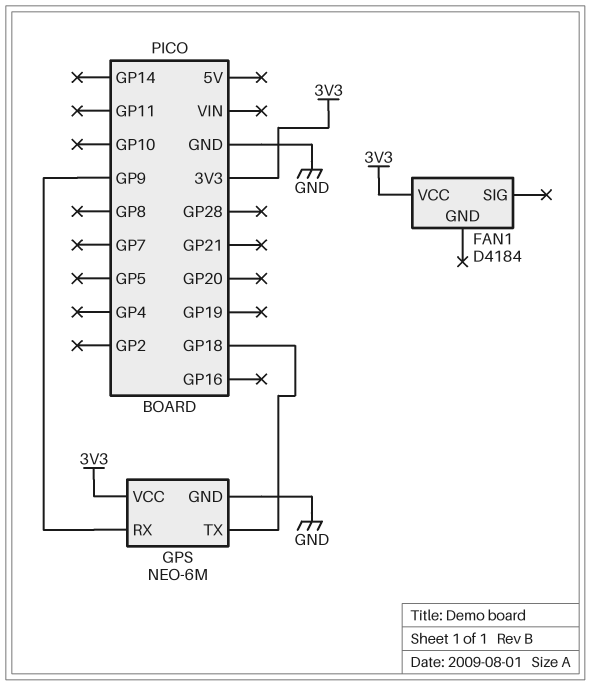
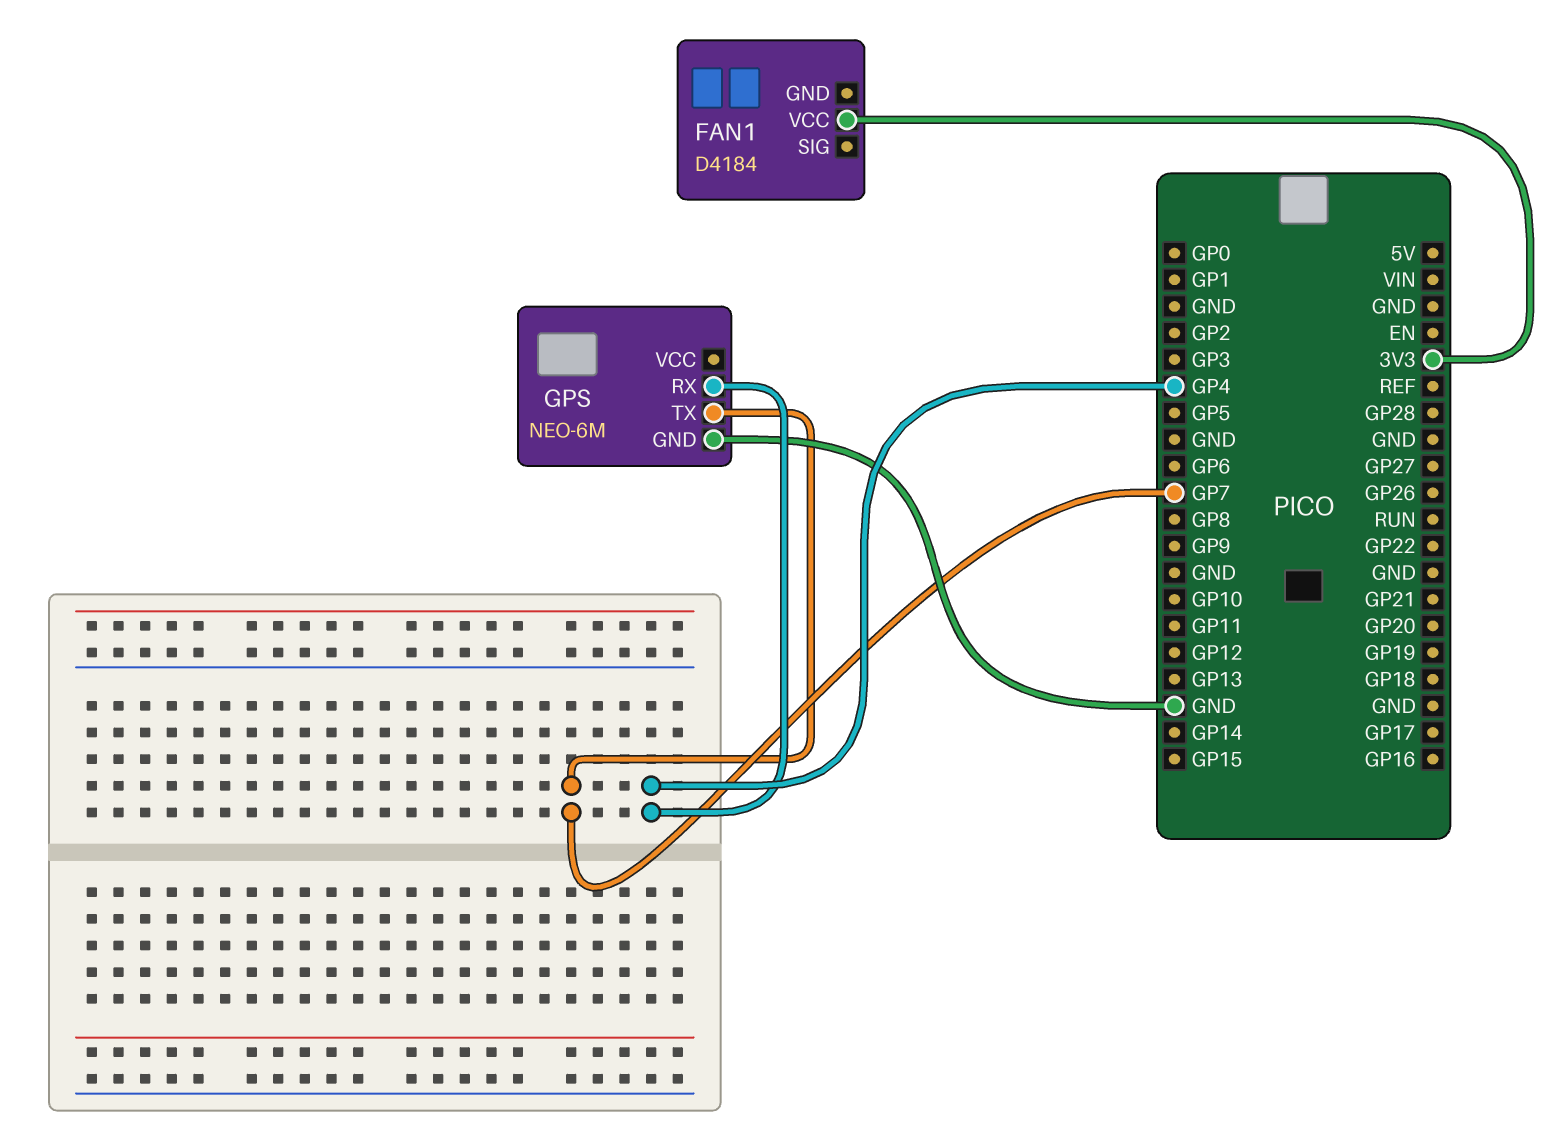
GPS pin RX: GP9 -> GP4
GPS pin TX: GP18 -> GP7
GPS pin VCC: 3V3 -> none

